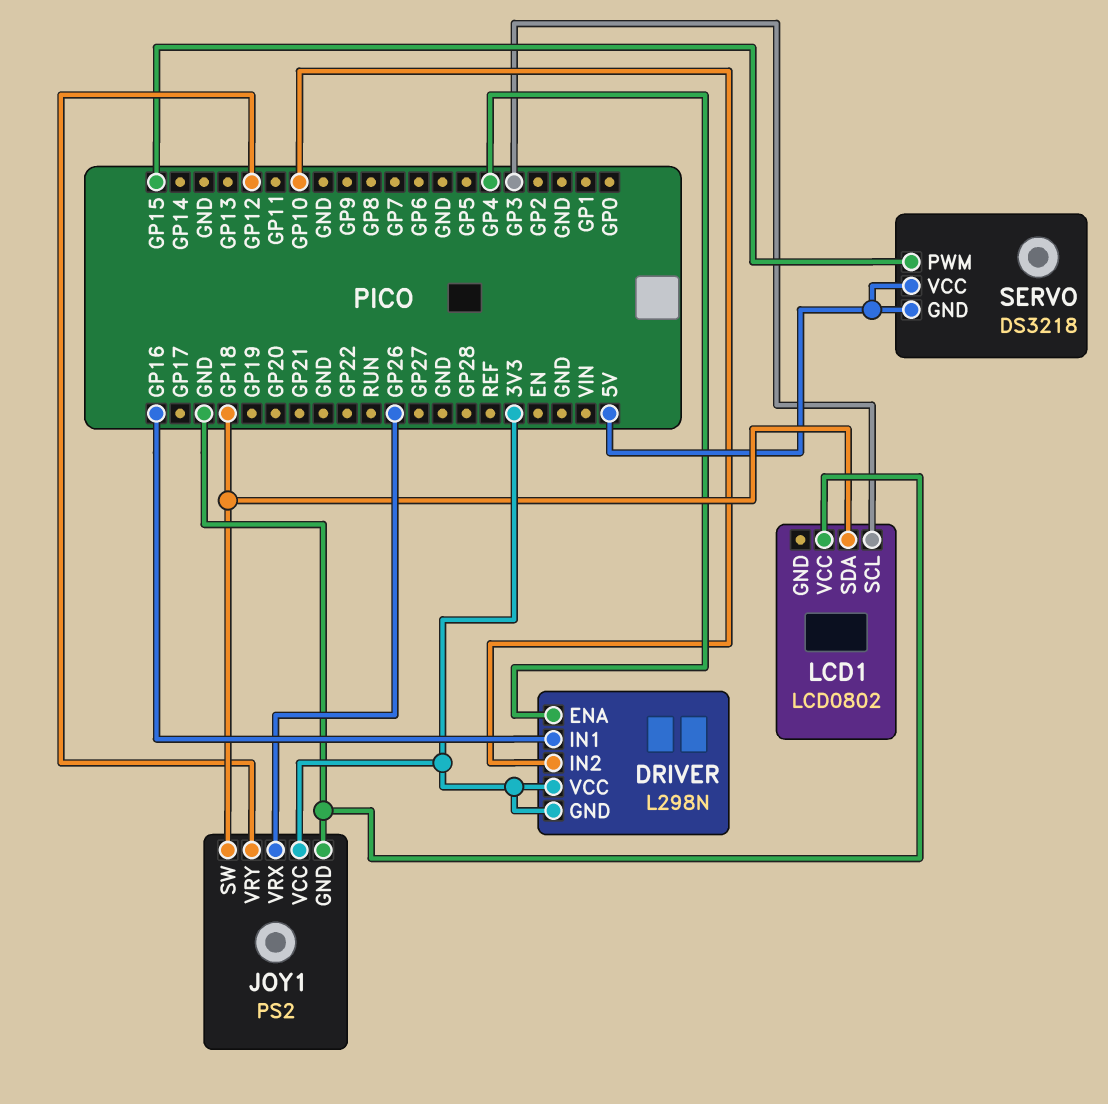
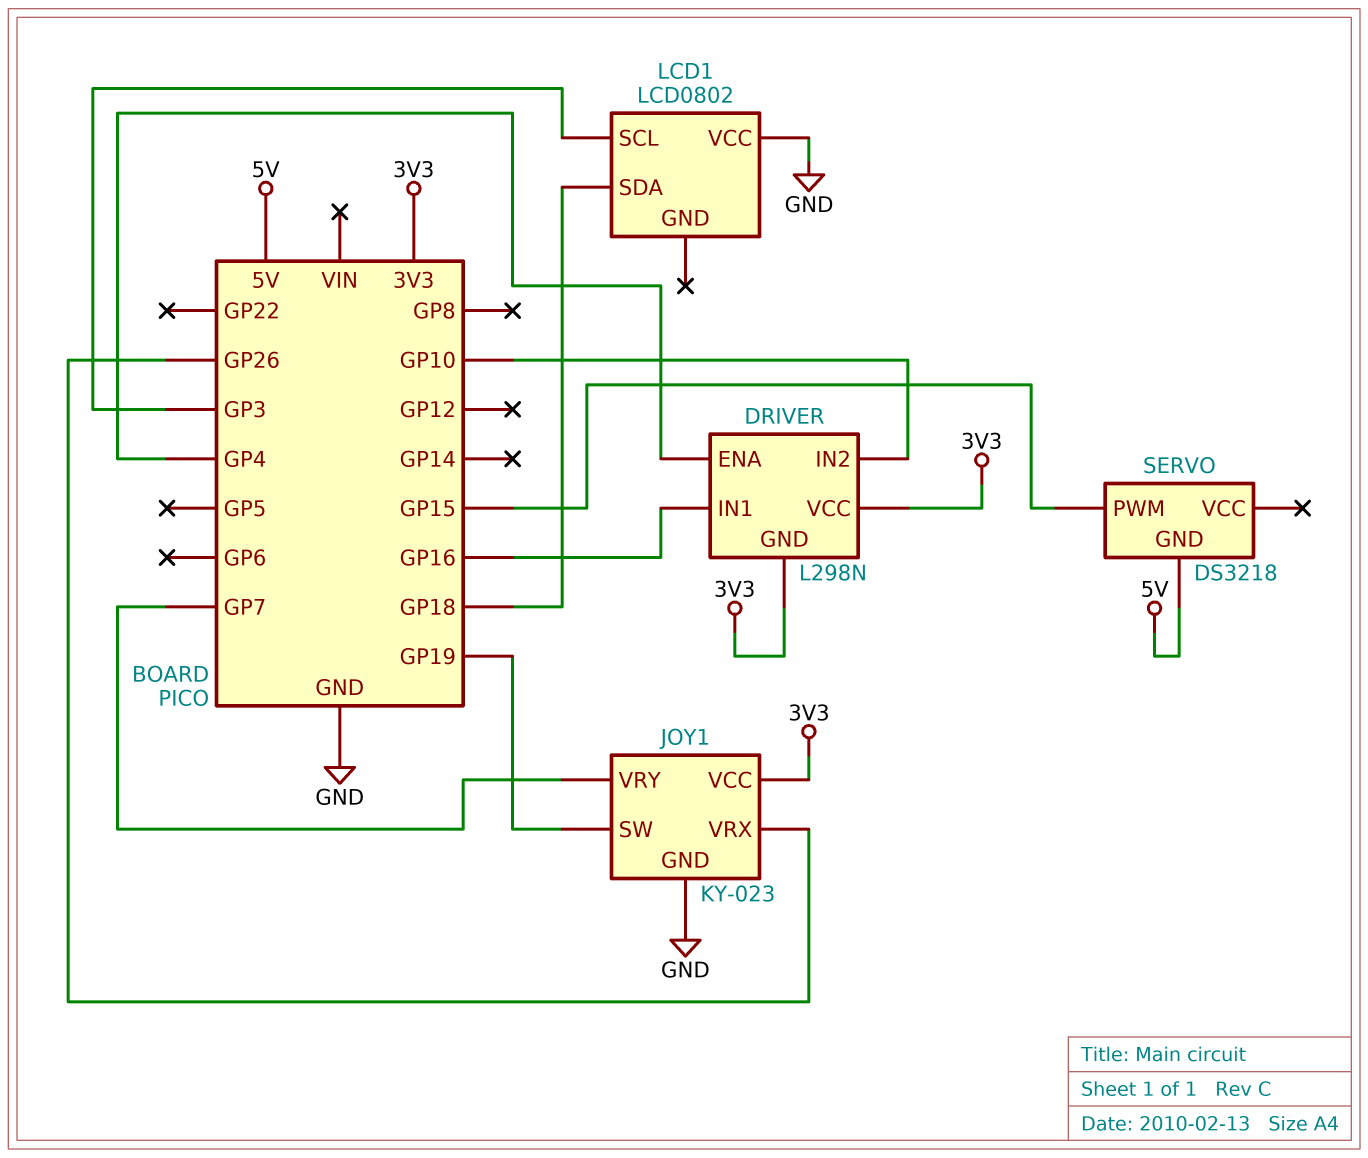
JOY1: PS2 -> KY-023
JOY1 pin SW: GP18 -> GP19
JOY1 pin VRY: GP12 -> GP7
SERVO pin VCC: 5V -> none

